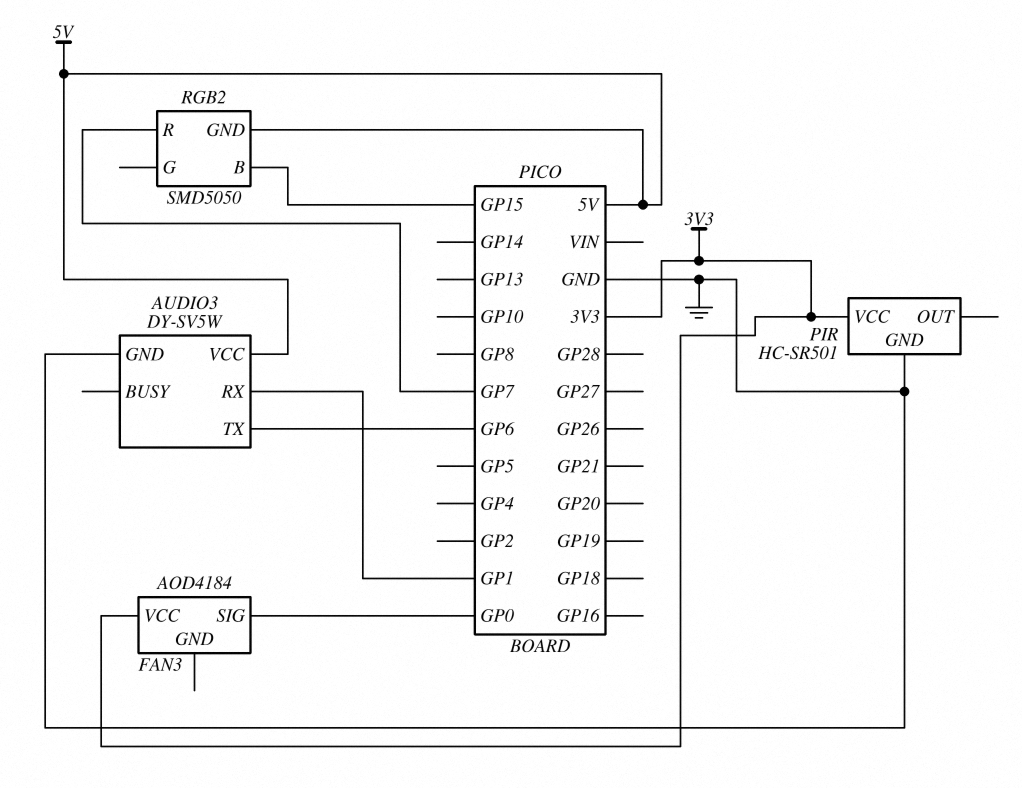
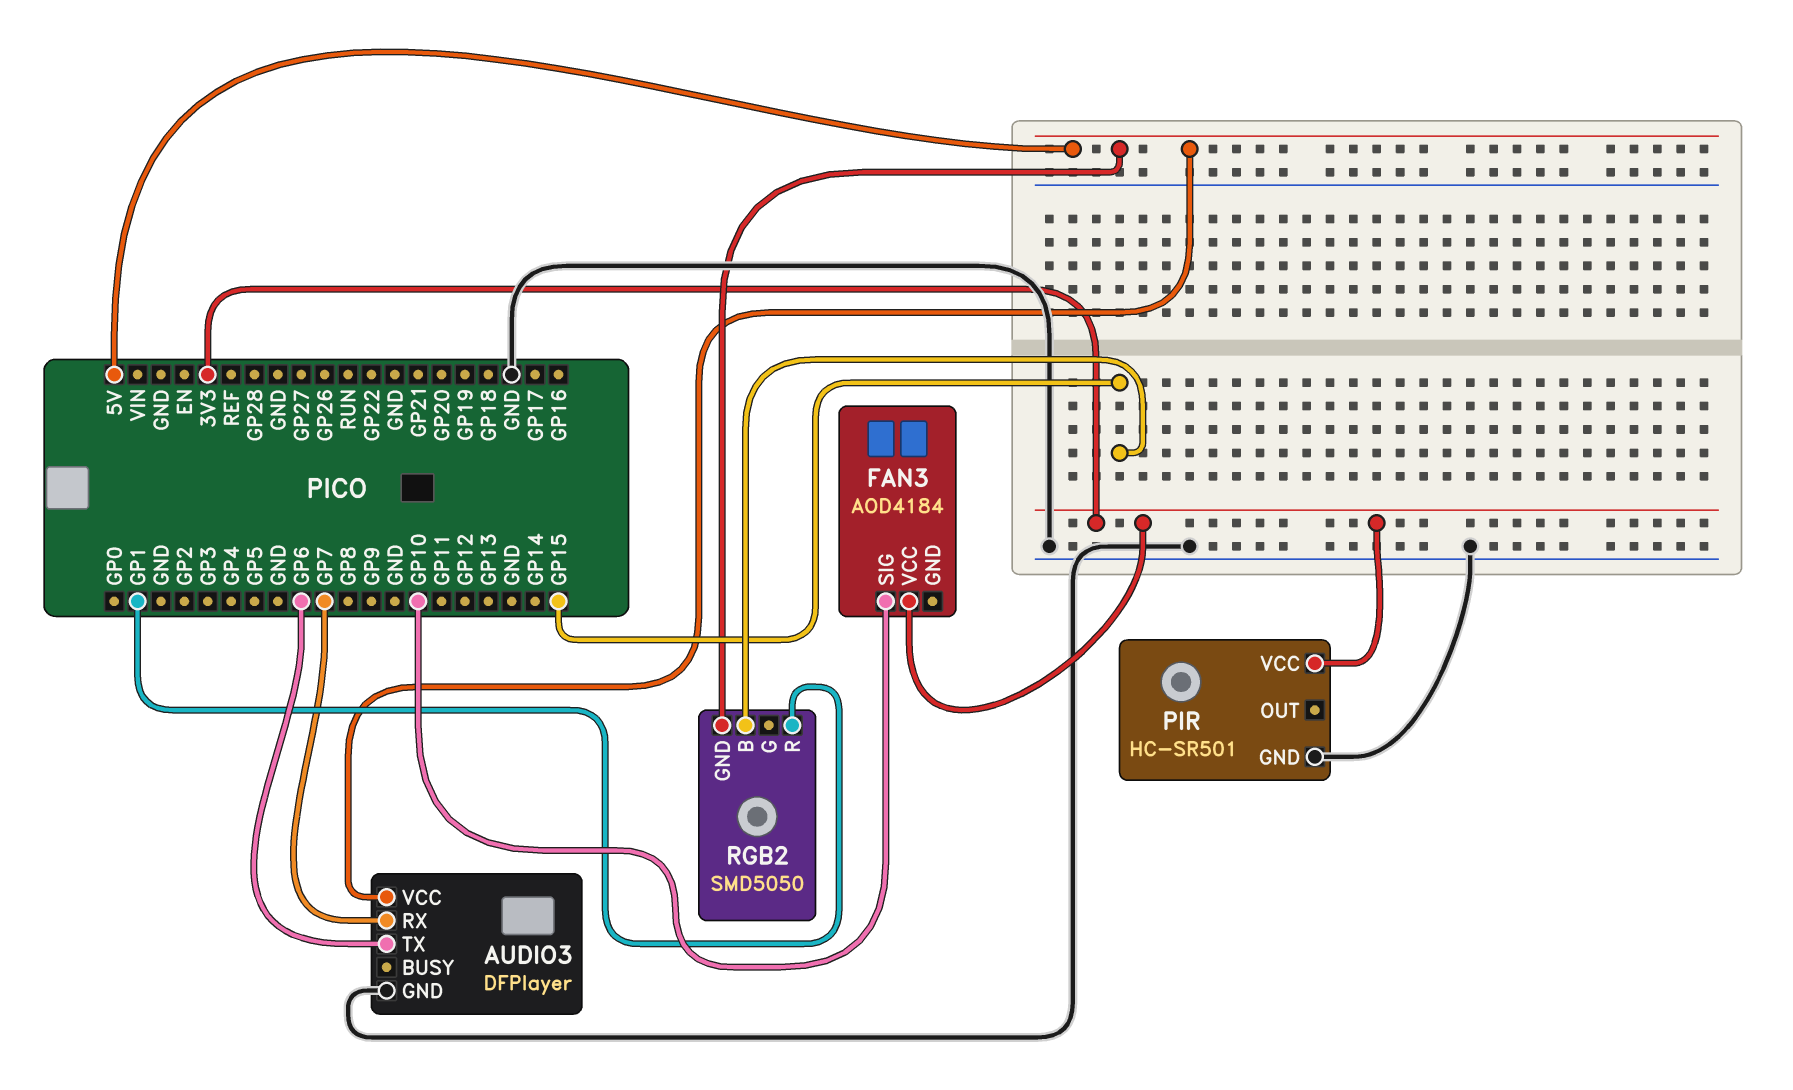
AUDIO3: DY-SV5W -> DFPlayer
AUDIO3 pin RX: GP1 -> GP7
FAN3 pin SIG: GP0 -> GP10
RGB2 pin R: GP7 -> GP1

